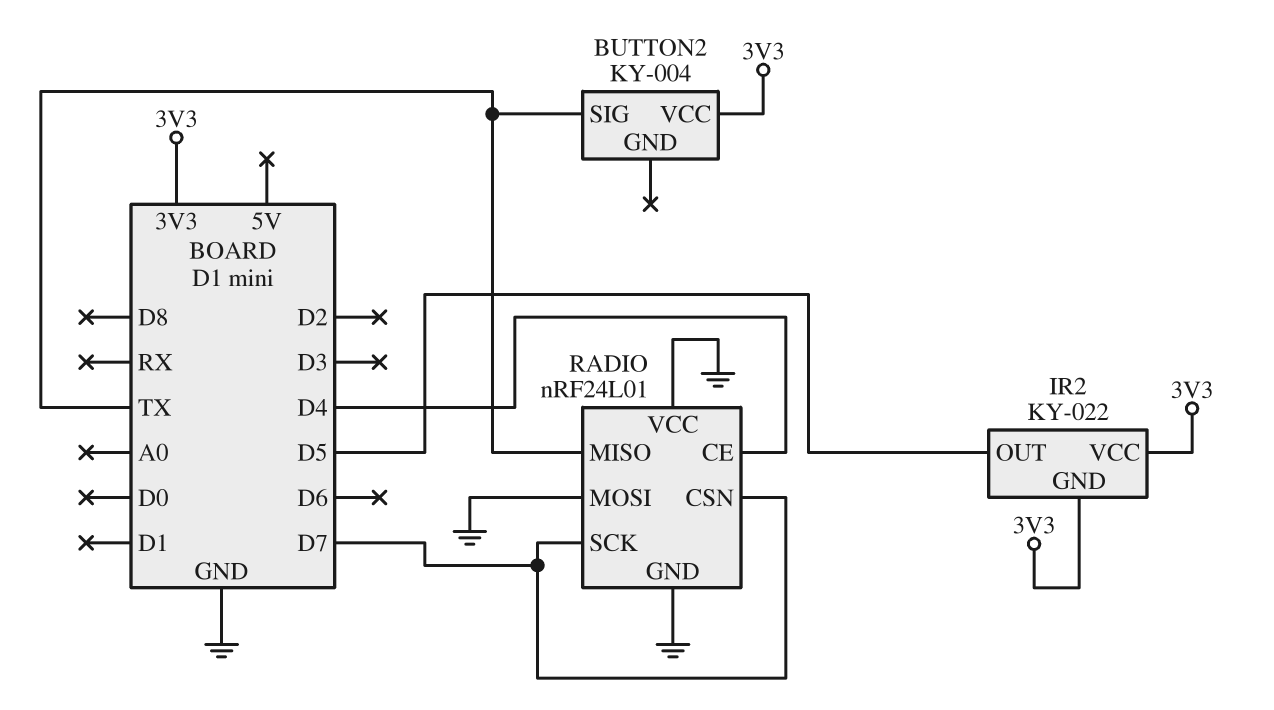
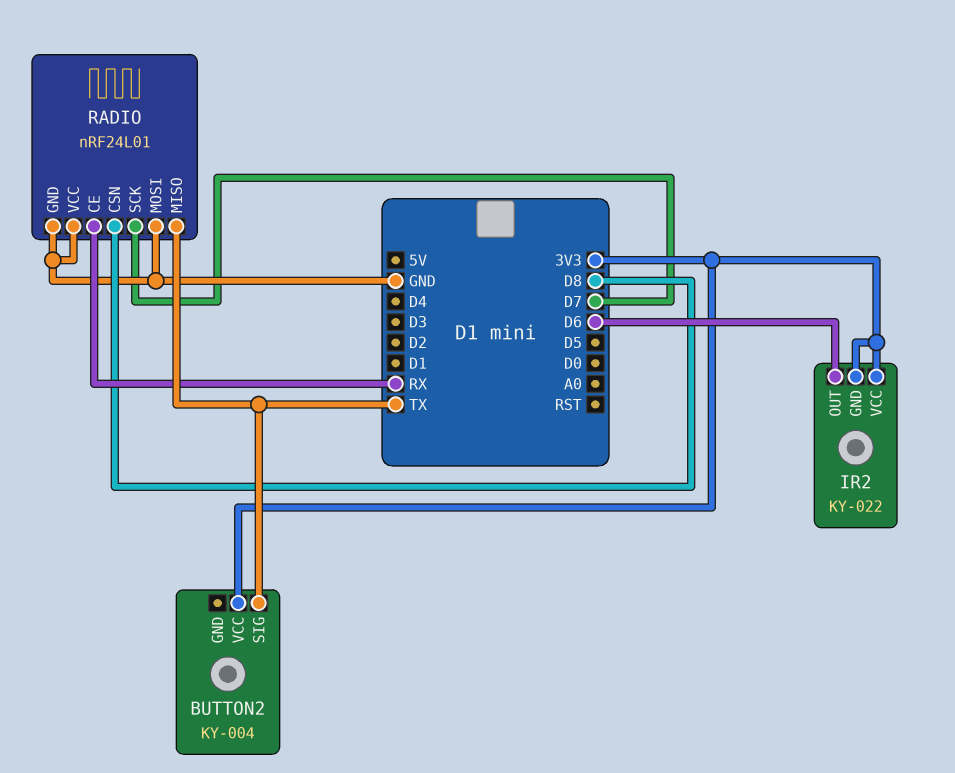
IR2 pin OUT: D5 -> D6
RADIO pin CE: D4 -> RX
RADIO pin CSN: D7 -> D8

